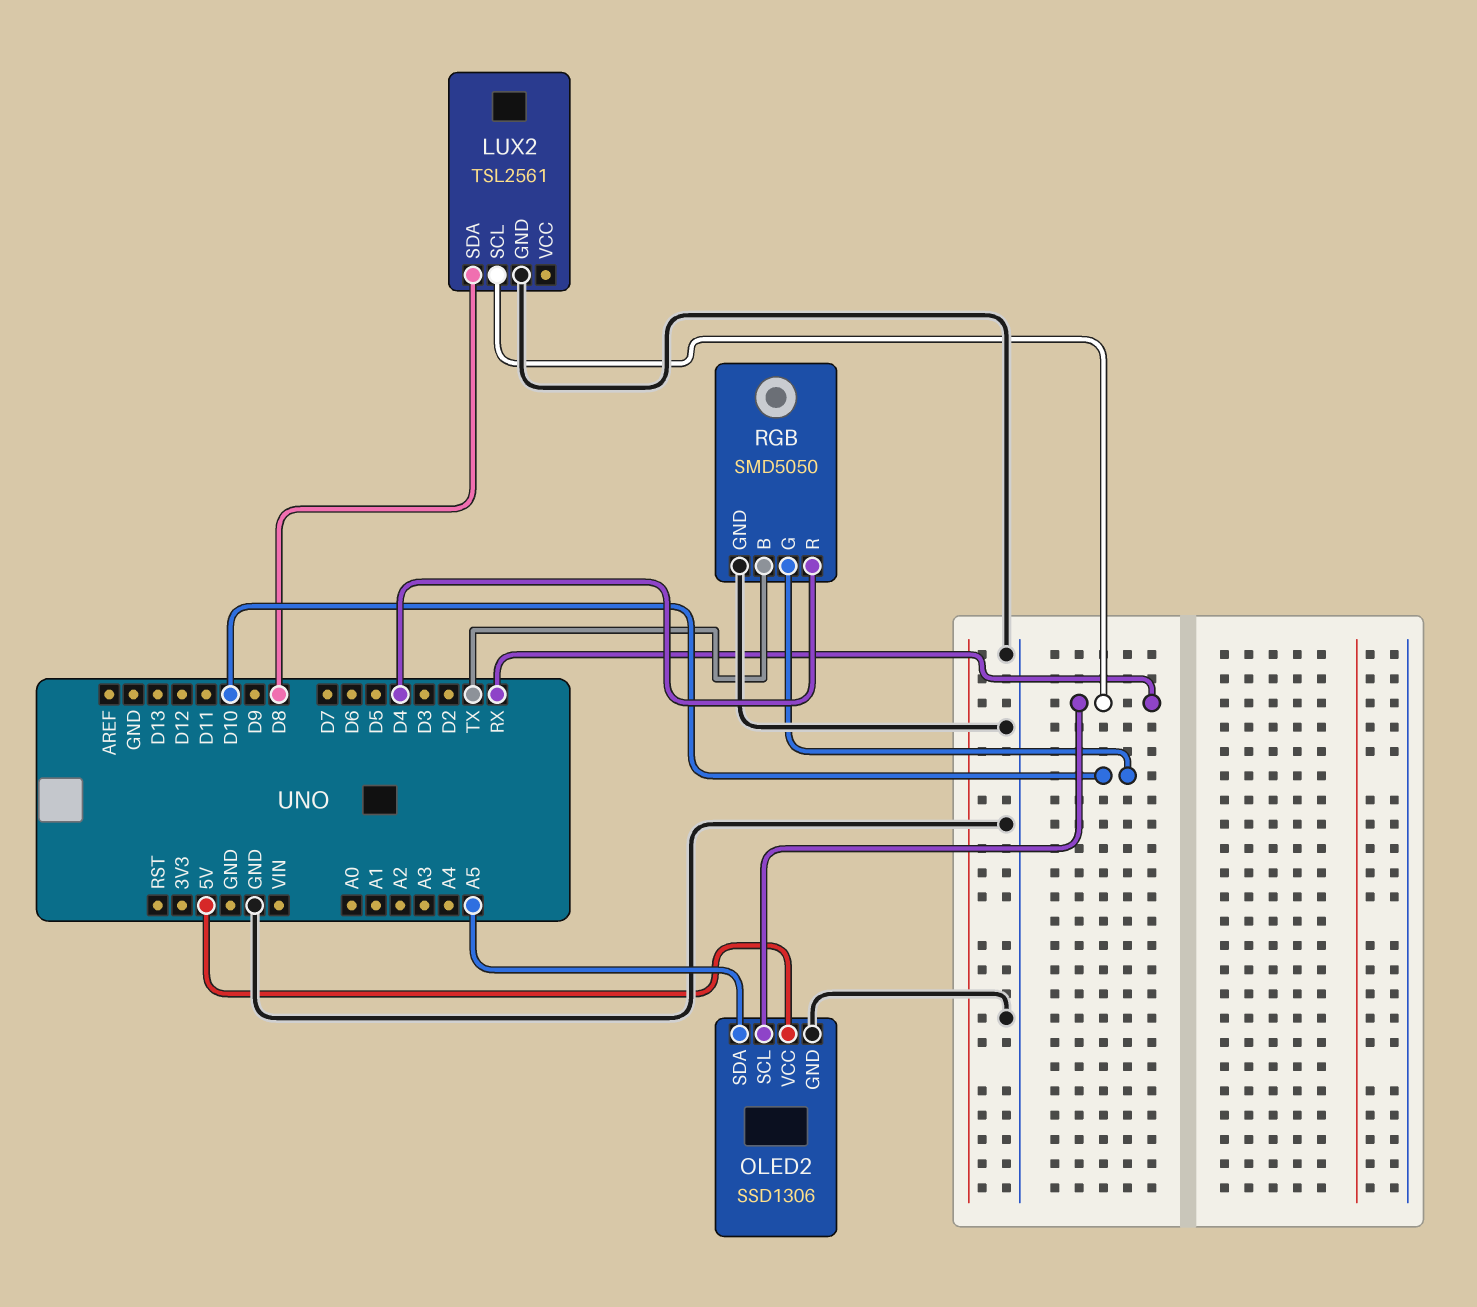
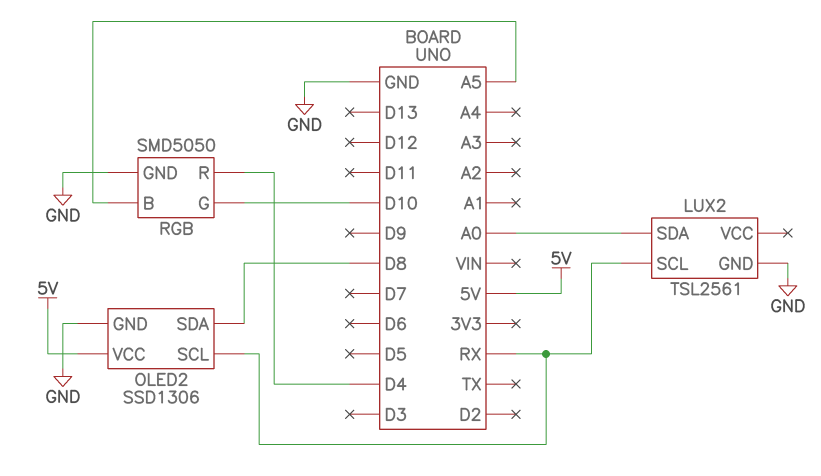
LUX2 pin SDA: D8 -> A0
OLED2 pin SDA: A5 -> D8
RGB pin B: TX -> A5

